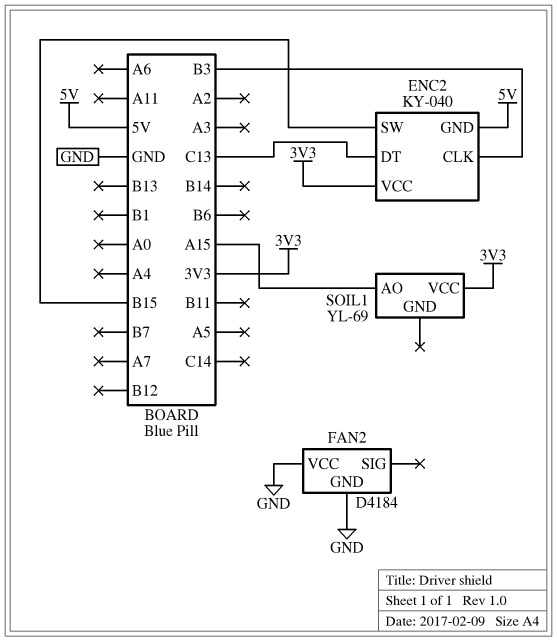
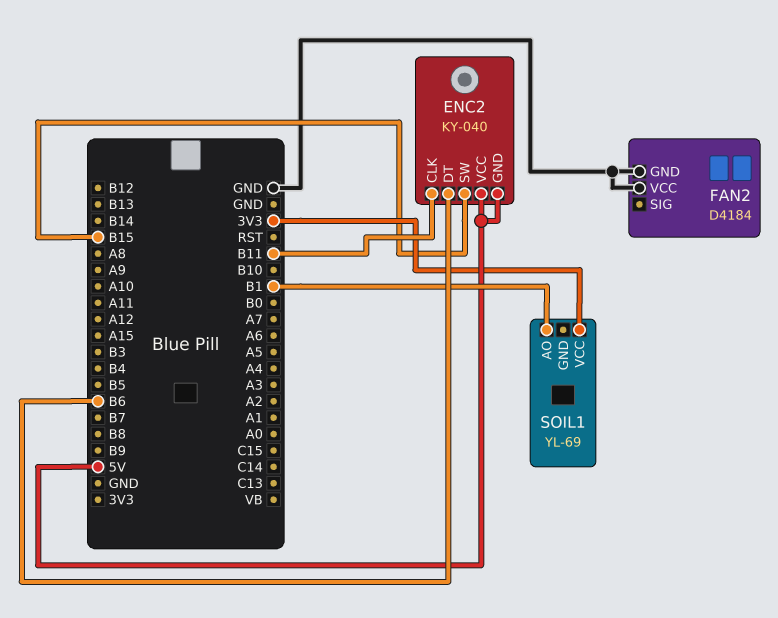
ENC2 pin CLK: B3 -> B11
ENC2 pin DT: C13 -> B6
ENC2 pin VCC: 3V3 -> 5V
SOIL1 pin AO: A15 -> B1

